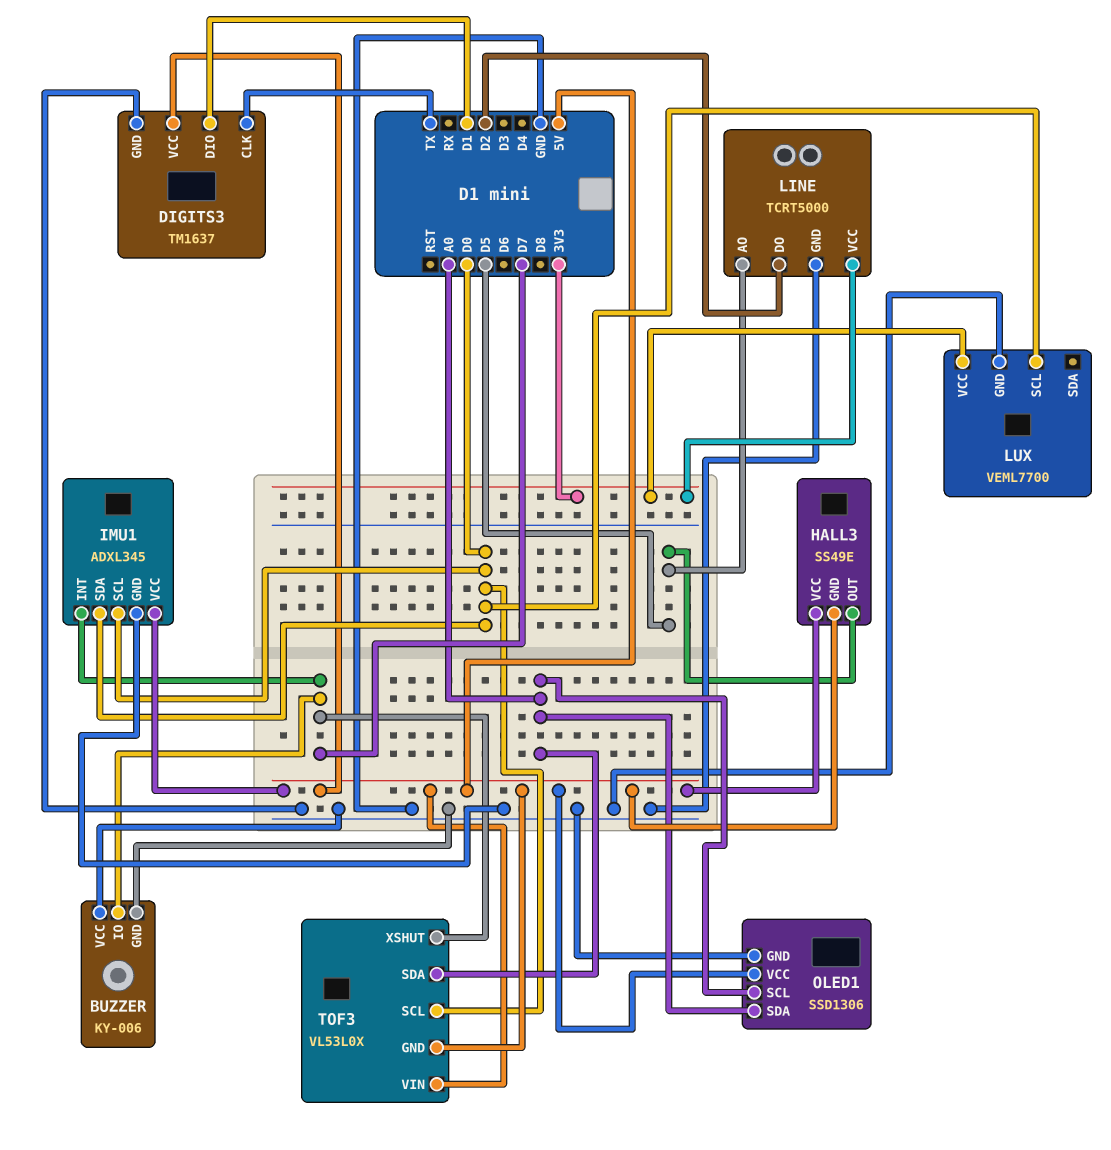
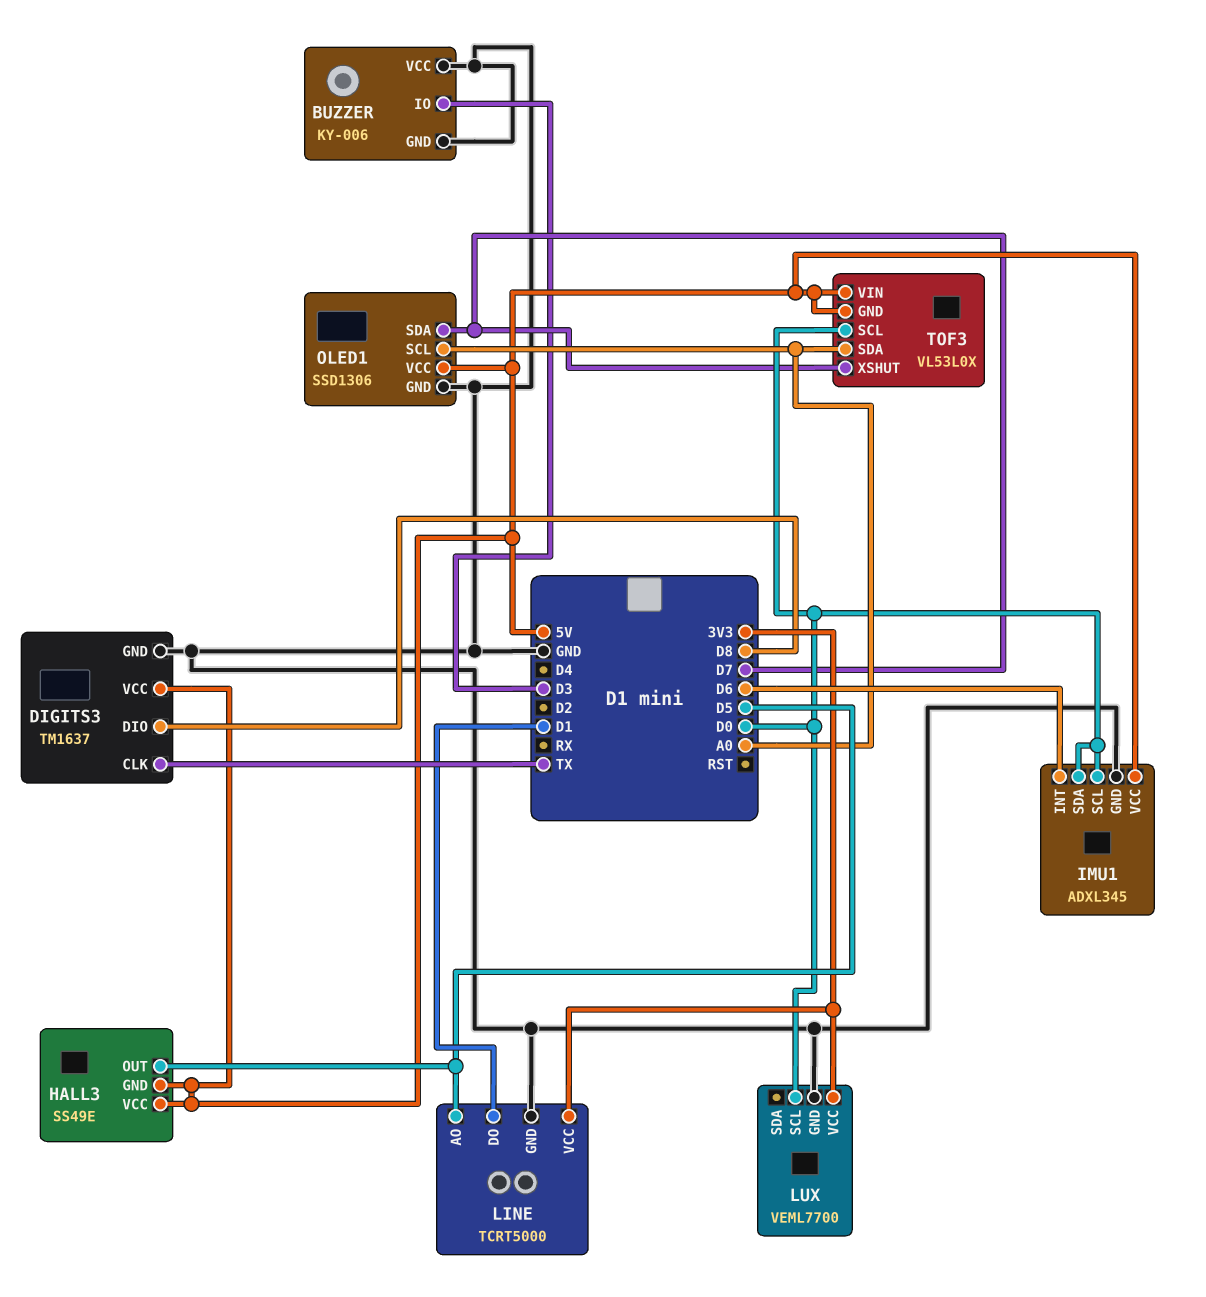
BUZZER pin IO: D7 -> D3
DIGITS3 pin DIO: D1 -> D8
IMU1 pin INT: D7 -> D6
LINE pin DO: D2 -> D1
OLED1 pin SDA: A0 -> D7

